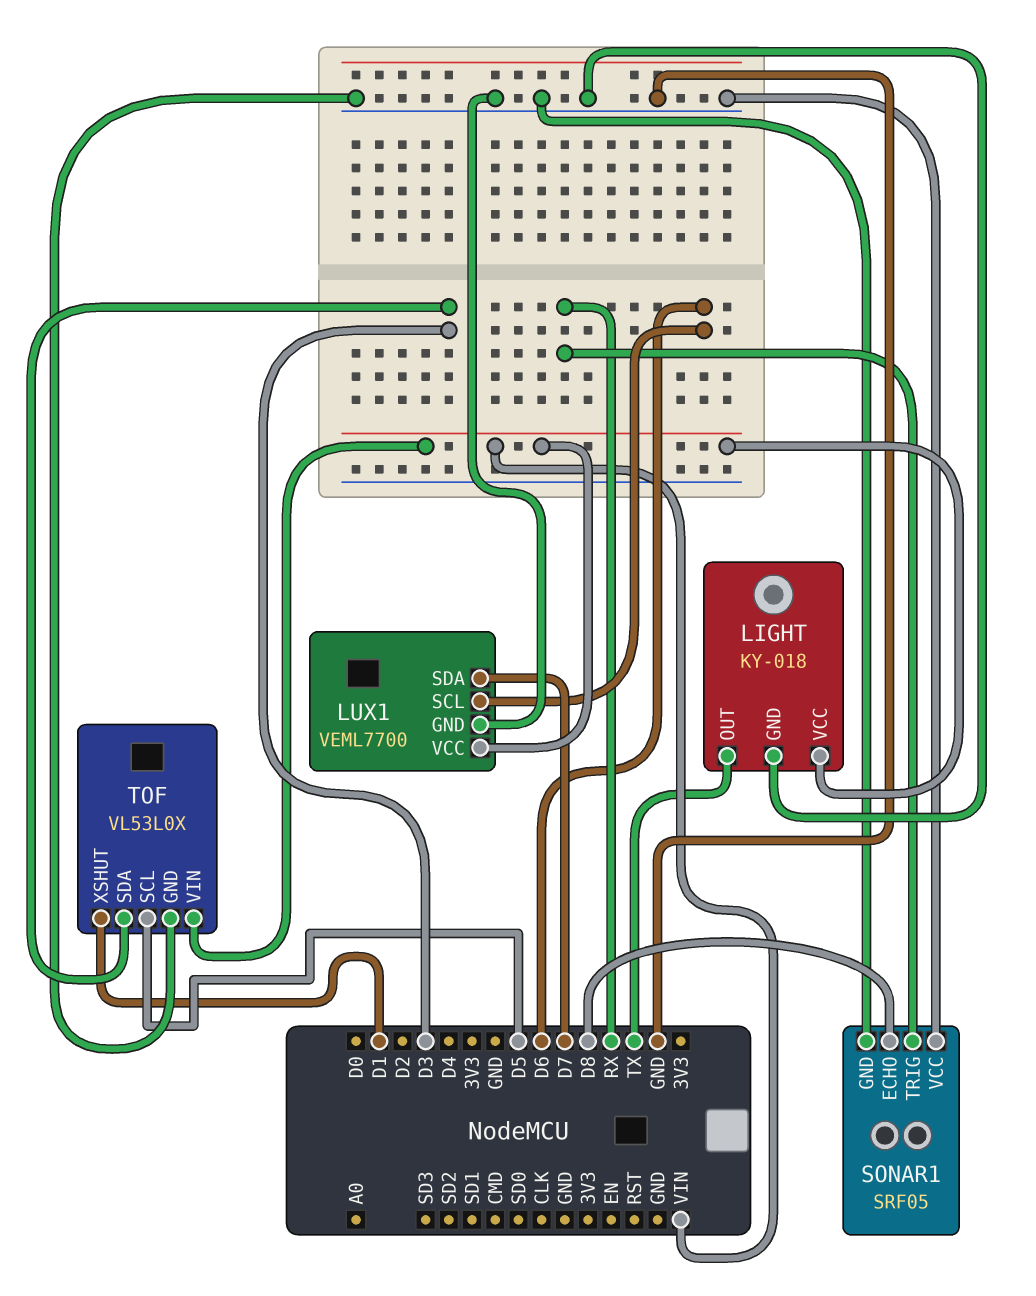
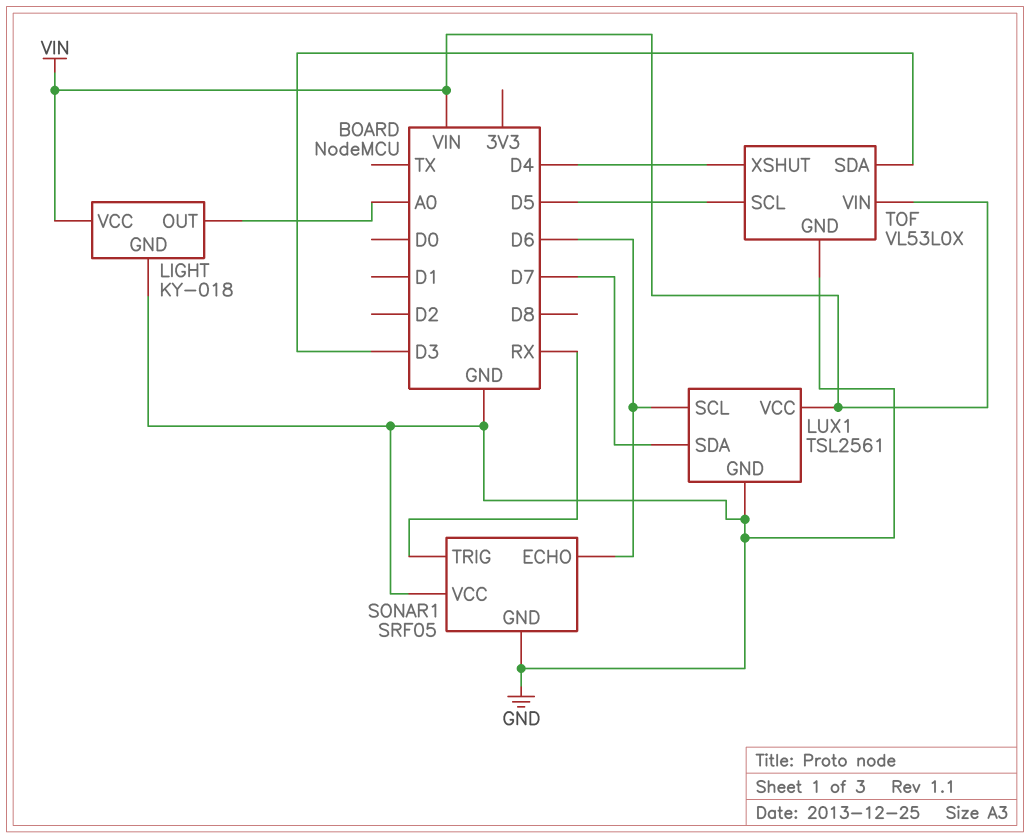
LIGHT pin OUT: TX -> A0
LUX1: VEML7700 -> TSL2561
SONAR1 pin ECHO: D8 -> D6
TOF pin XSHUT: D1 -> D4

